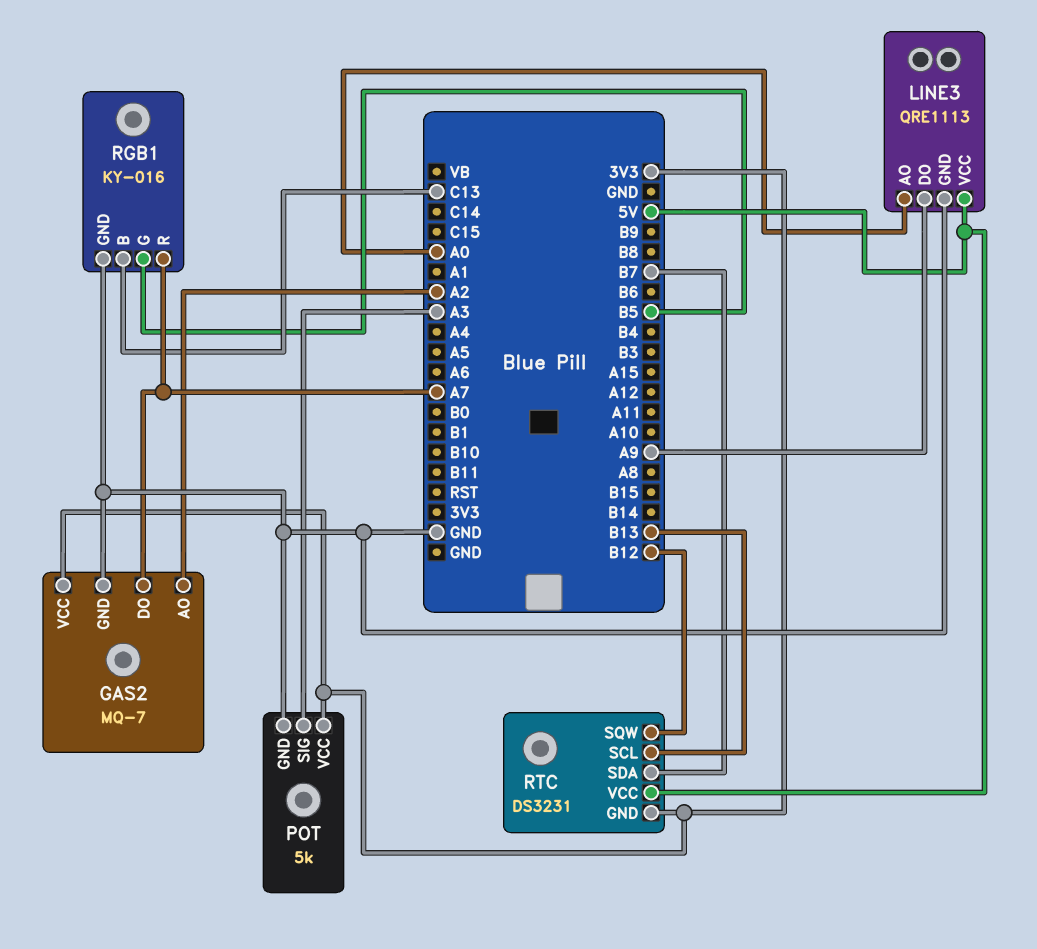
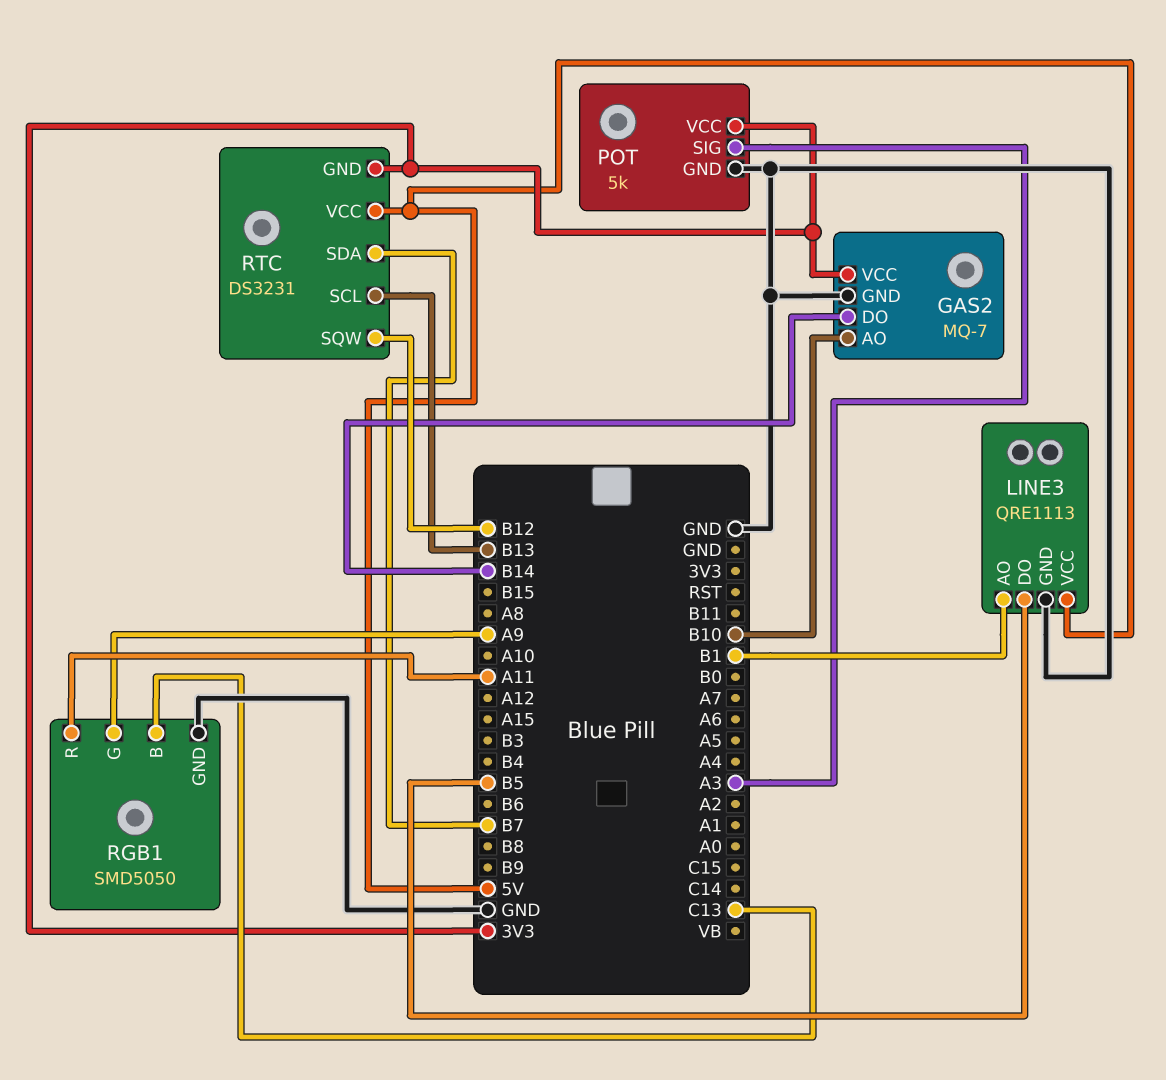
GAS2 pin AO: A2 -> B10
GAS2 pin DO: A7 -> B14
LINE3 pin AO: A0 -> B1
LINE3 pin DO: A9 -> B5
RGB1: KY-016 -> SMD5050
RGB1 pin G: B5 -> A9
RGB1 pin R: A7 -> A11

